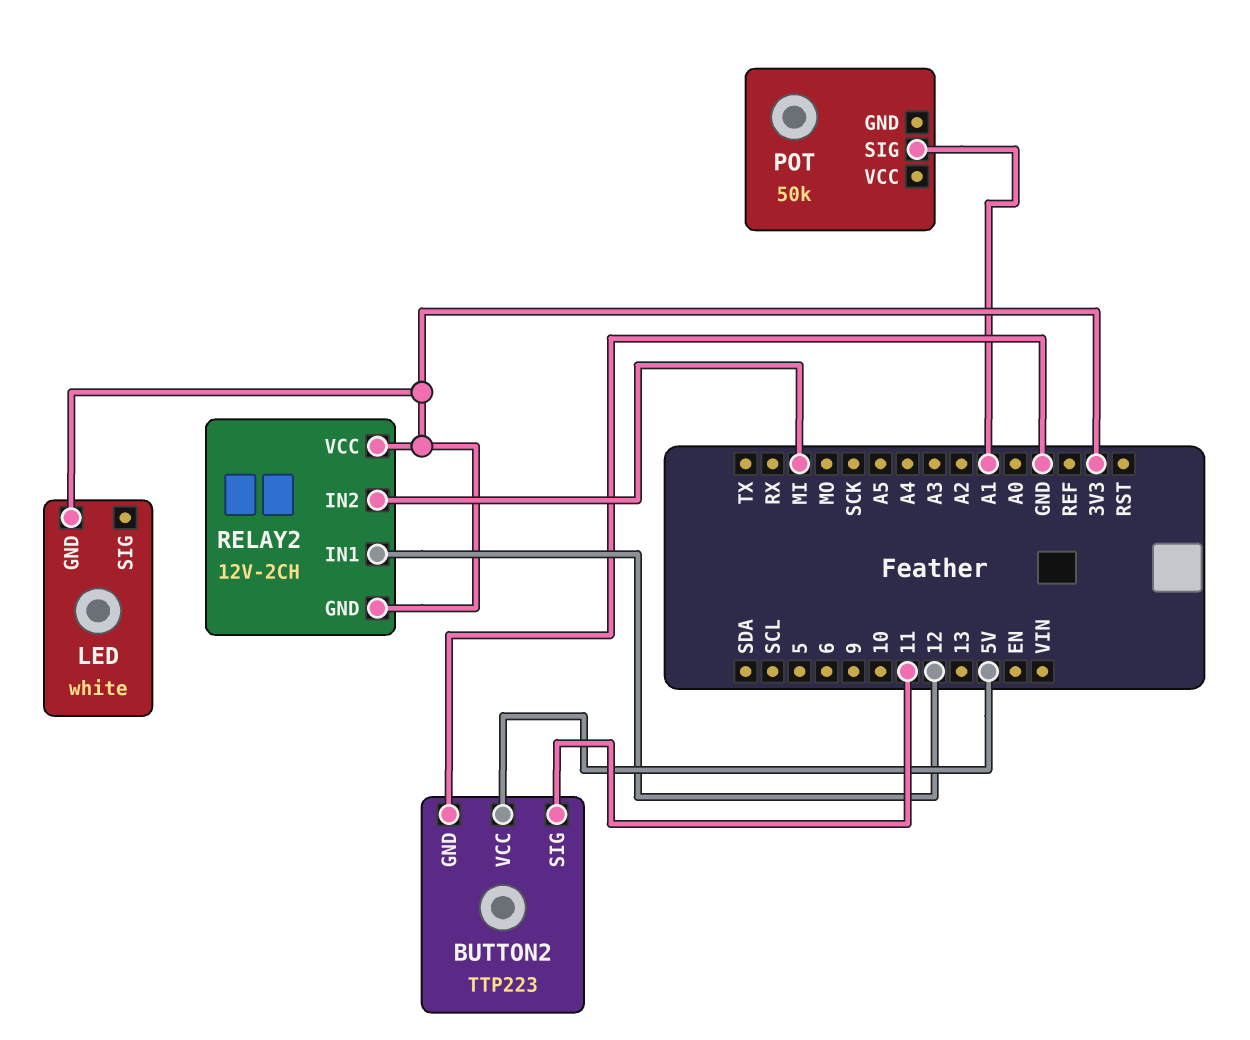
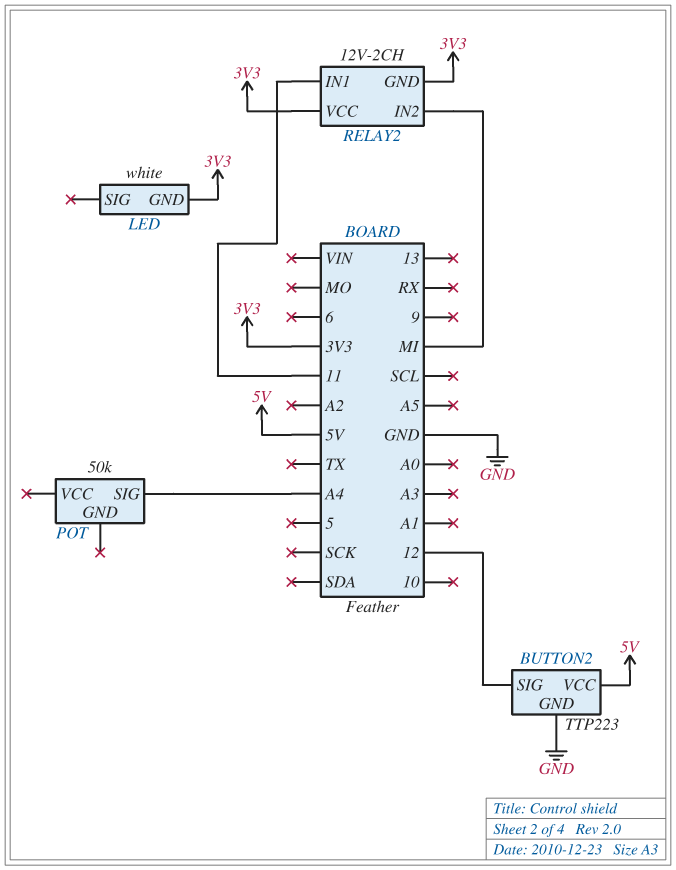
BUTTON2 pin SIG: 11 -> 12
POT pin SIG: A1 -> A4
RELAY2 pin IN1: 12 -> 11

